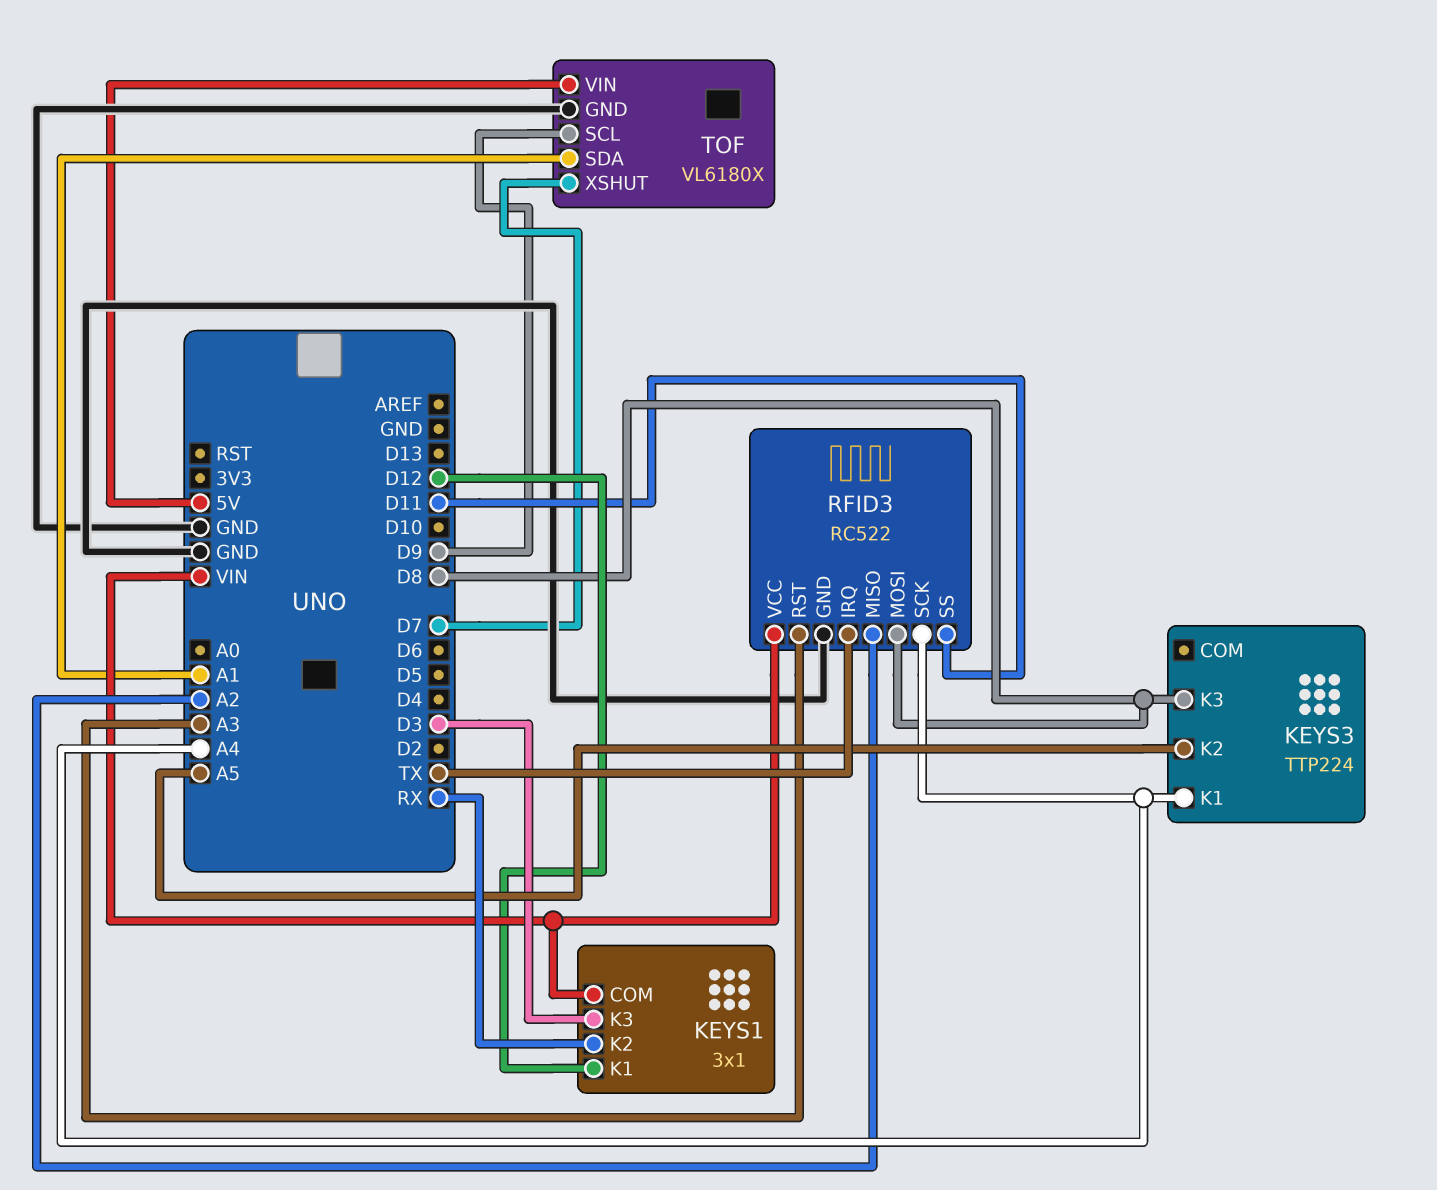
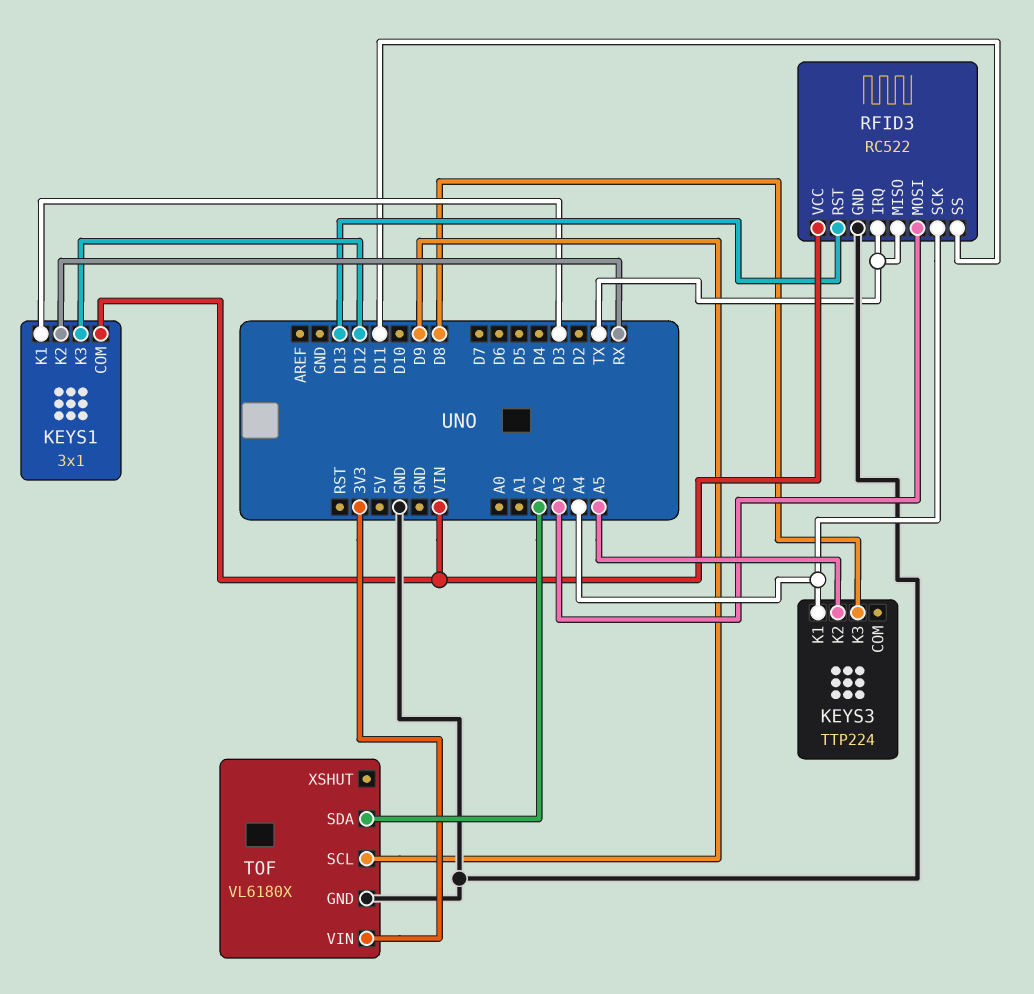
KEYS1 pin K1: D12 -> D3
KEYS1 pin K3: D3 -> D12
RFID3 pin MISO: A2 -> TX
RFID3 pin MOSI: D8 -> A3
RFID3 pin RST: A3 -> D13
TOF pin SDA: A1 -> A2
TOF pin VIN: 5V -> 3V3
TOF pin XSHUT: D7 -> none

